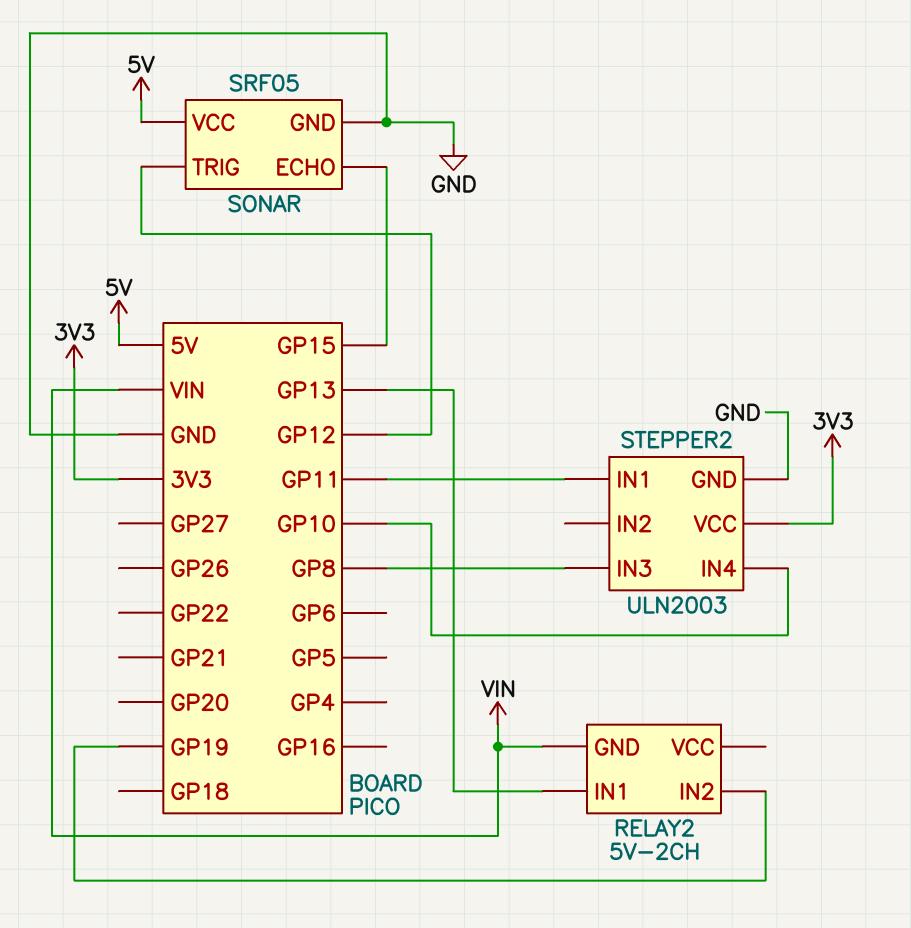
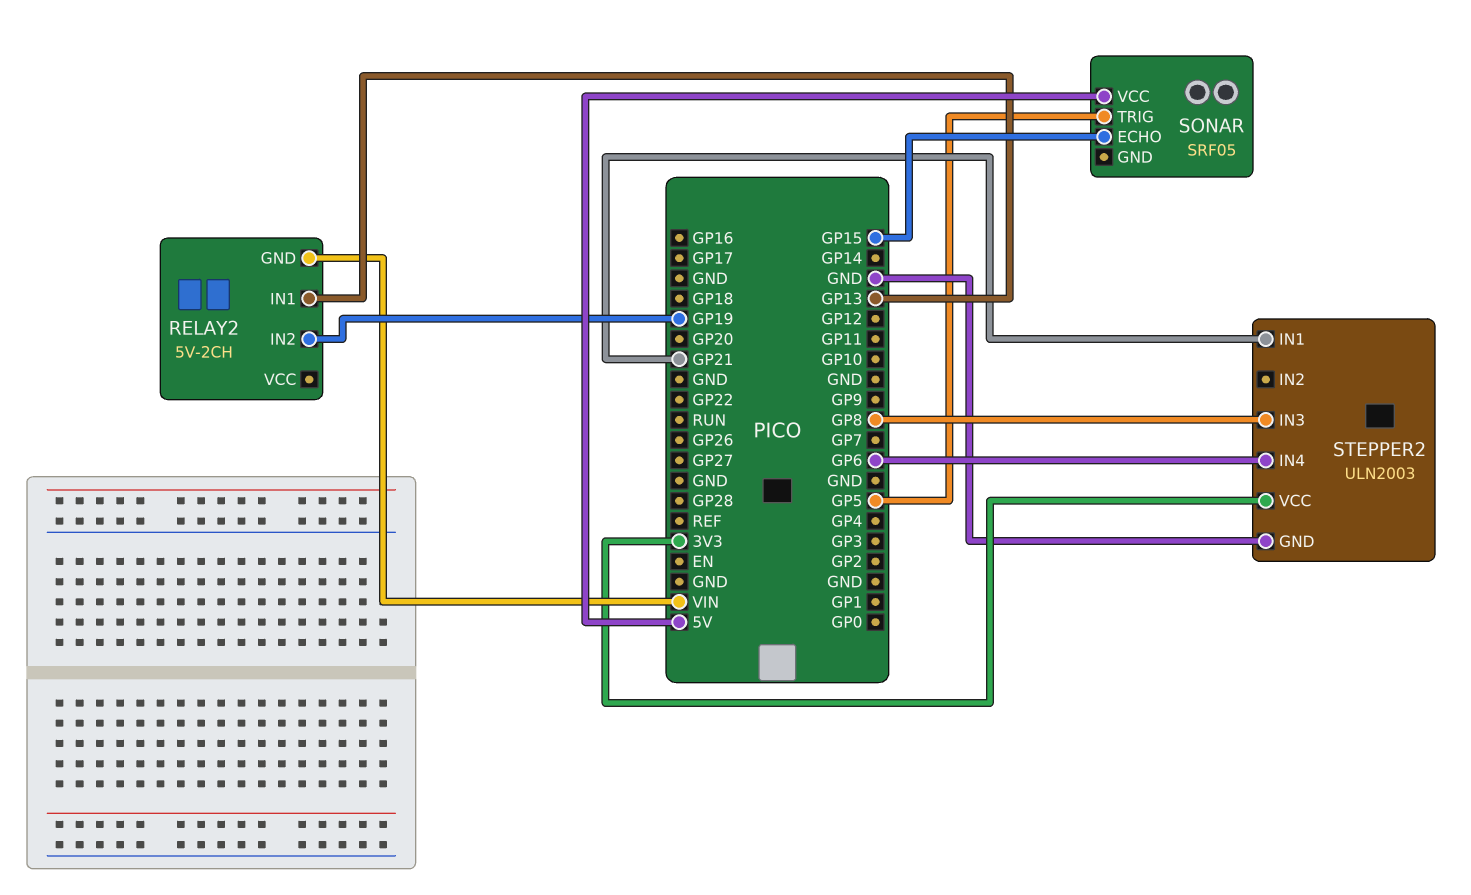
SONAR pin GND: GND -> none
SONAR pin TRIG: GP12 -> GP5
STEPPER2 pin IN1: GP11 -> GP21
STEPPER2 pin IN4: GP10 -> GP6

